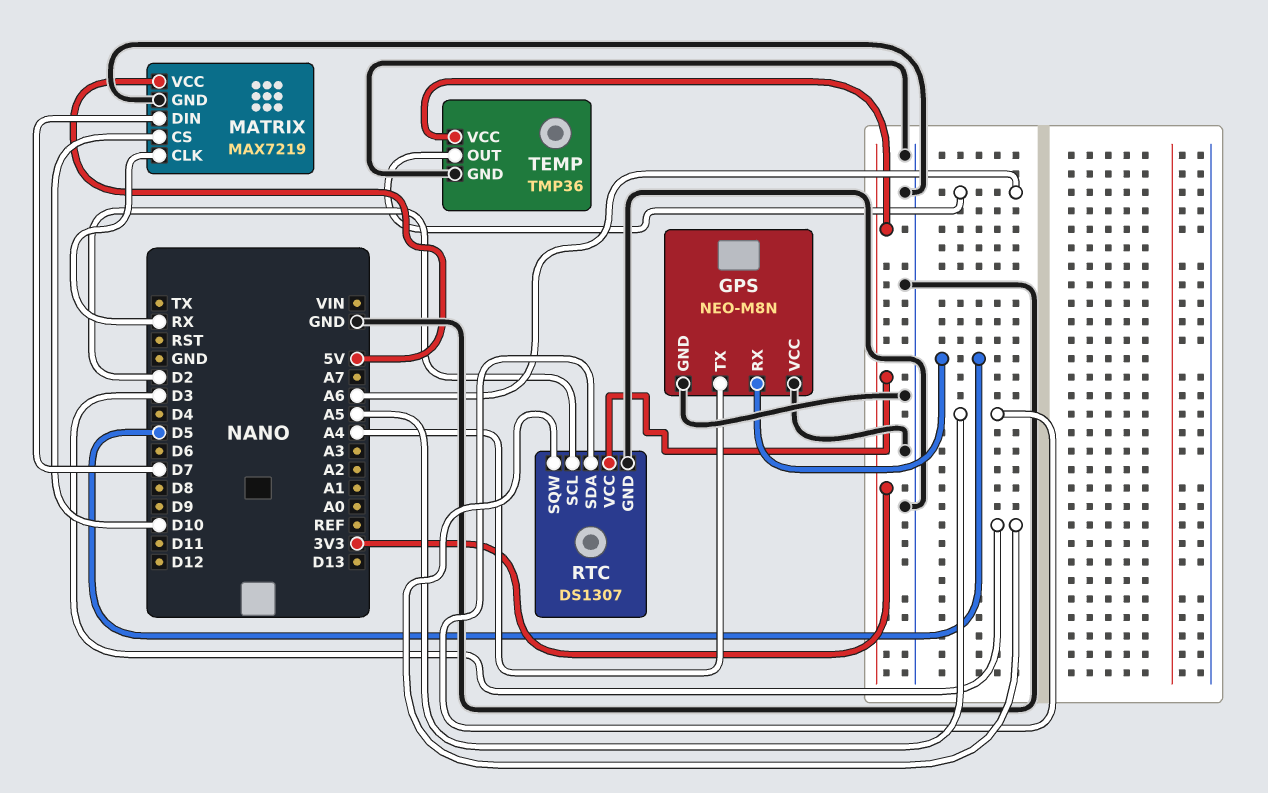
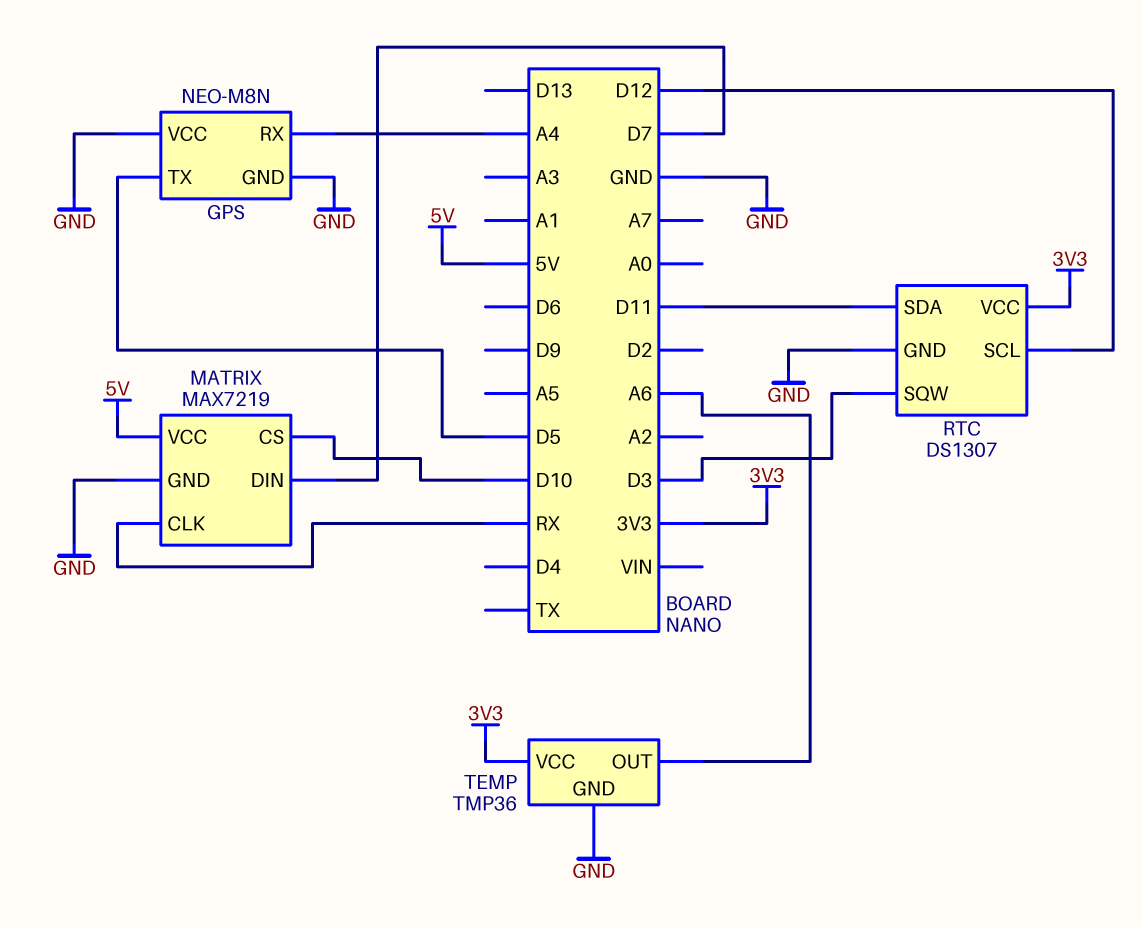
GPS pin RX: D5 -> A4
GPS pin TX: A4 -> D5
RTC pin SCL: D2 -> D12
RTC pin SDA: A5 -> D11

